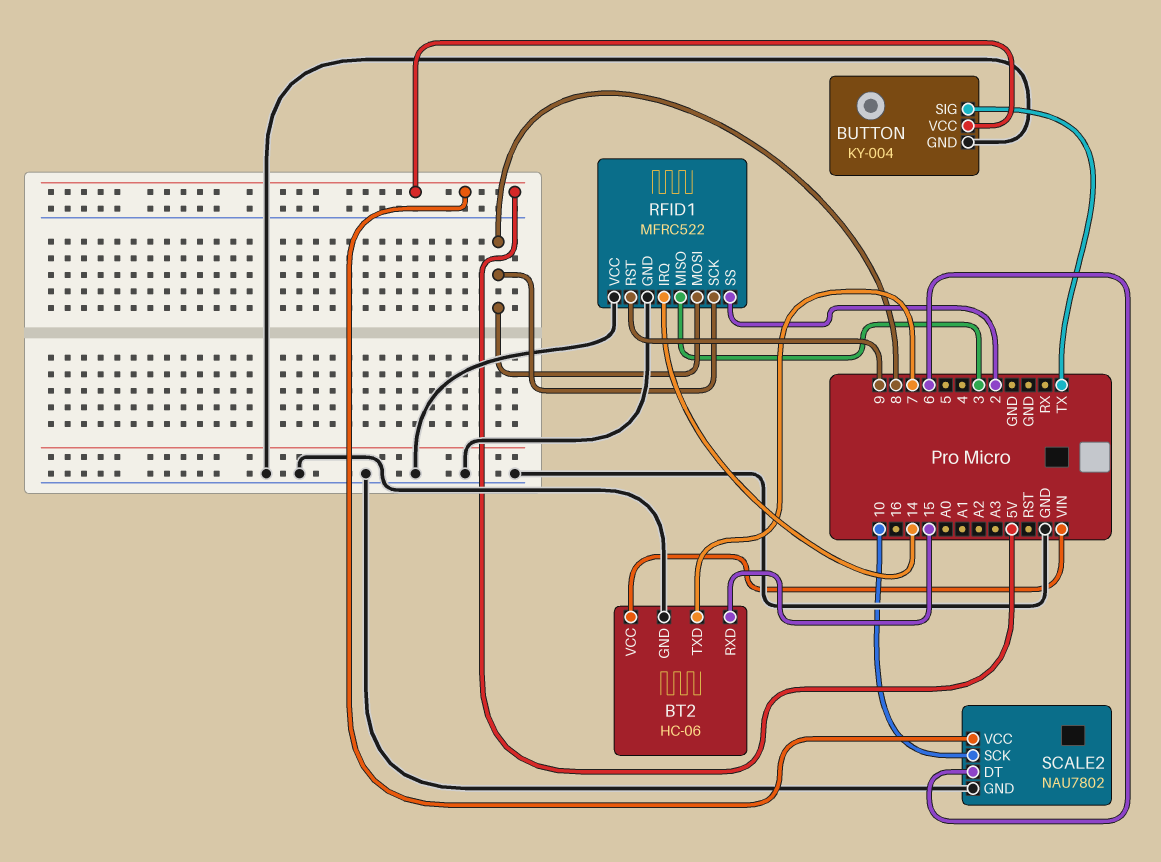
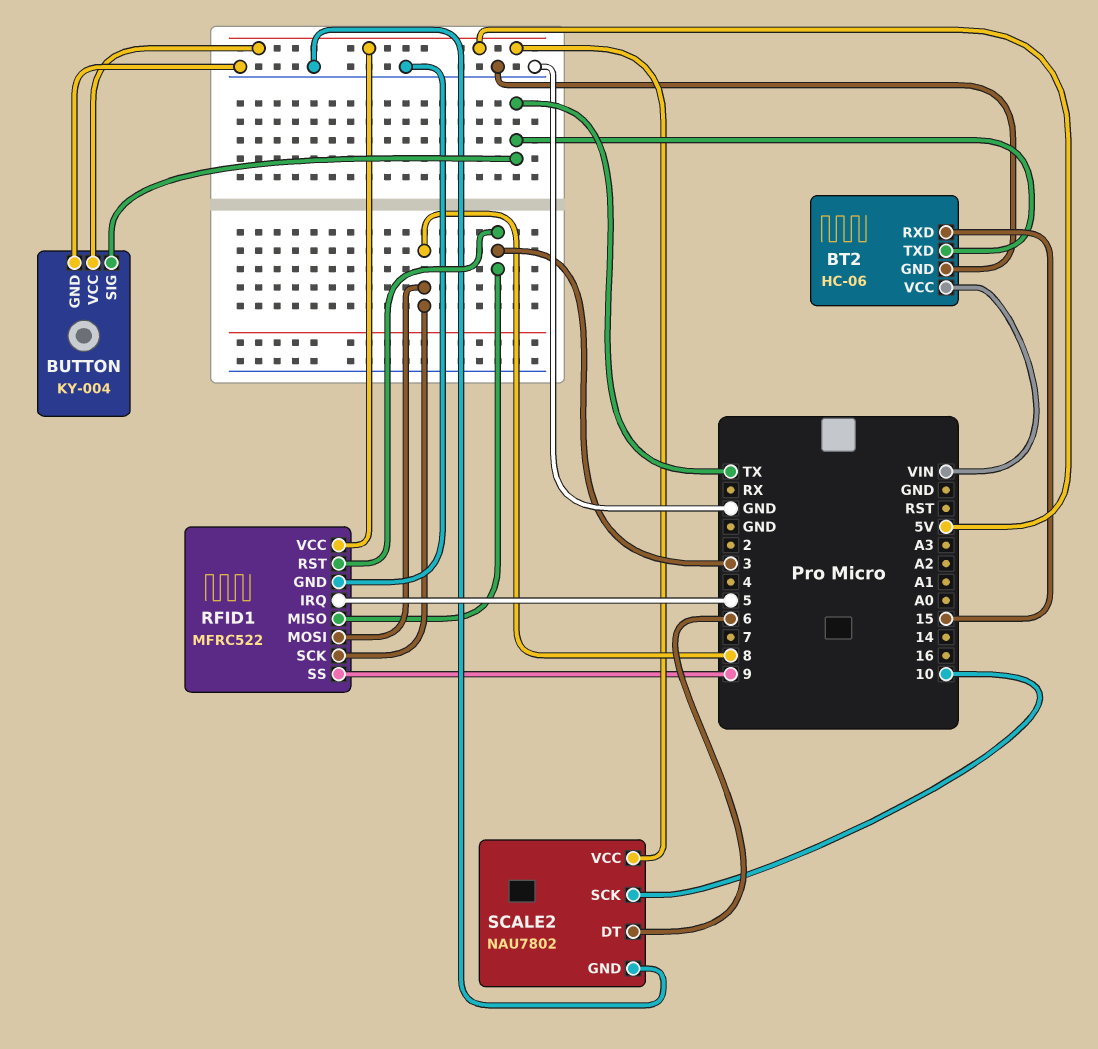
BT2 pin TXD: 7 -> TX
RFID1 pin IRQ: 14 -> 5
RFID1 pin RST: 9 -> 3
RFID1 pin SS: 2 -> 9
RFID1 pin VCC: GND -> 5V

